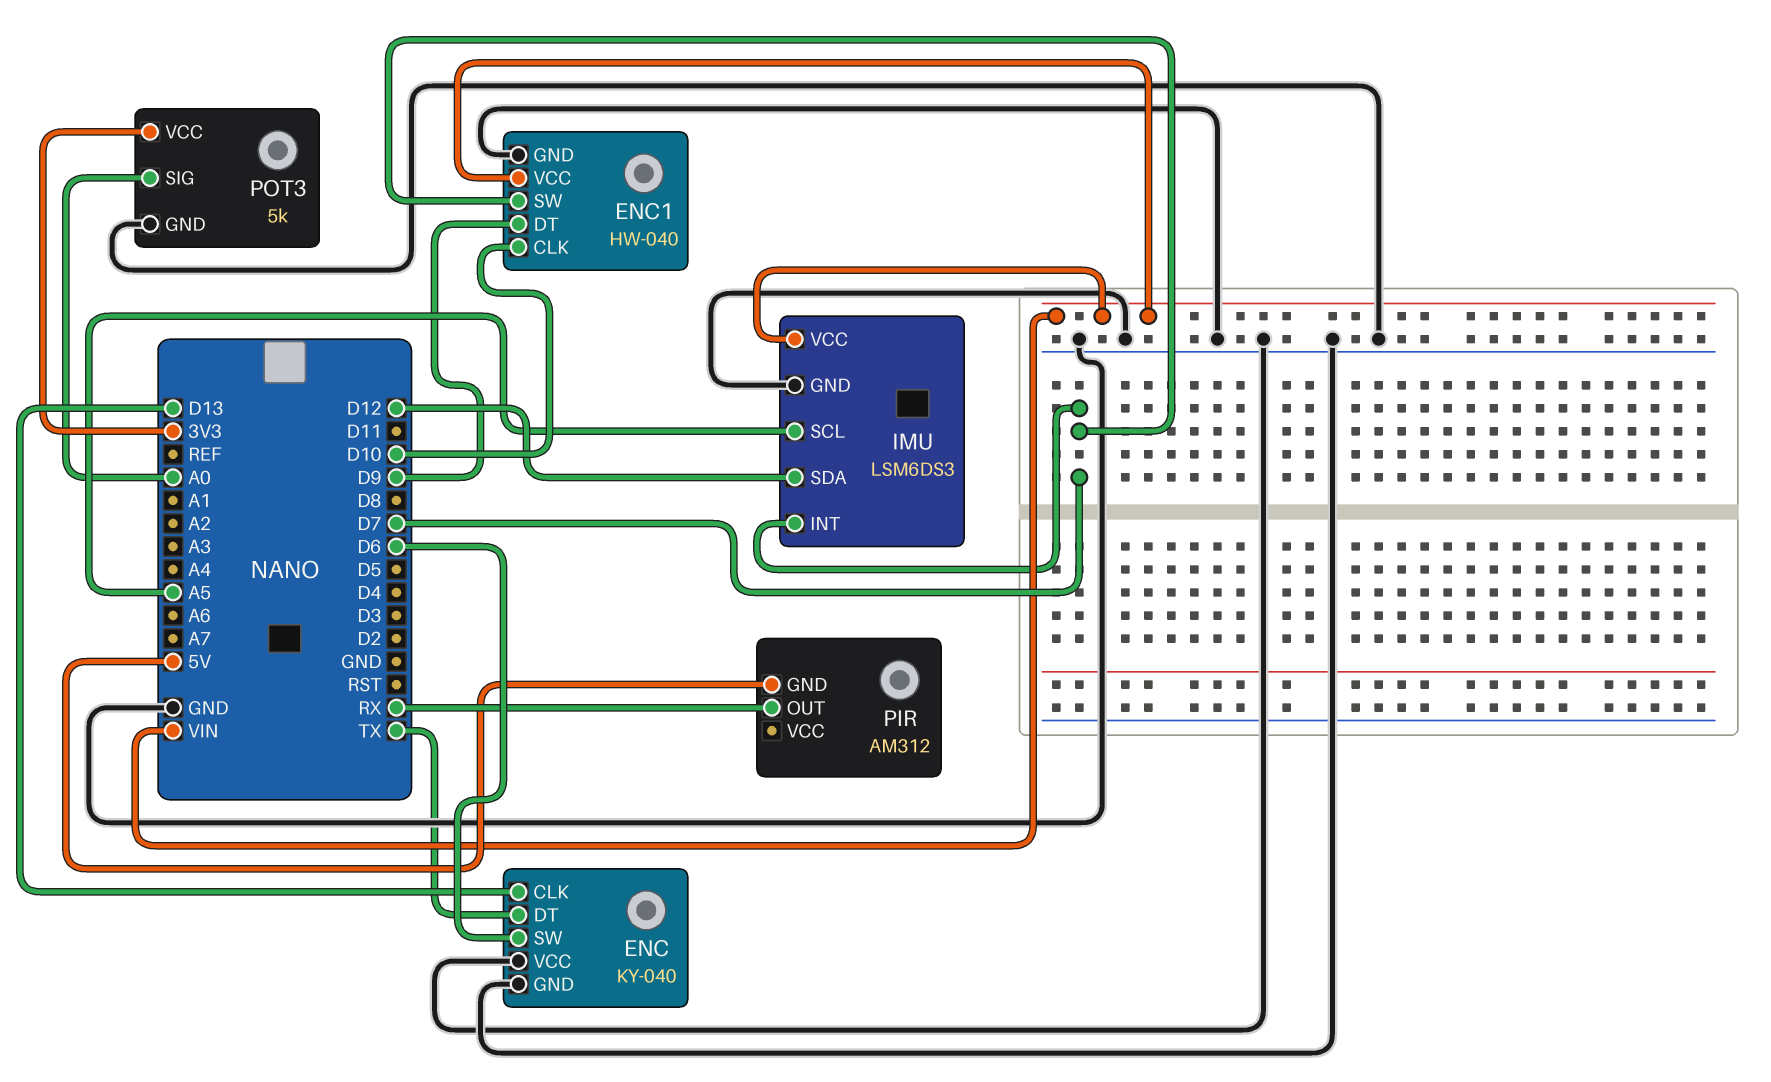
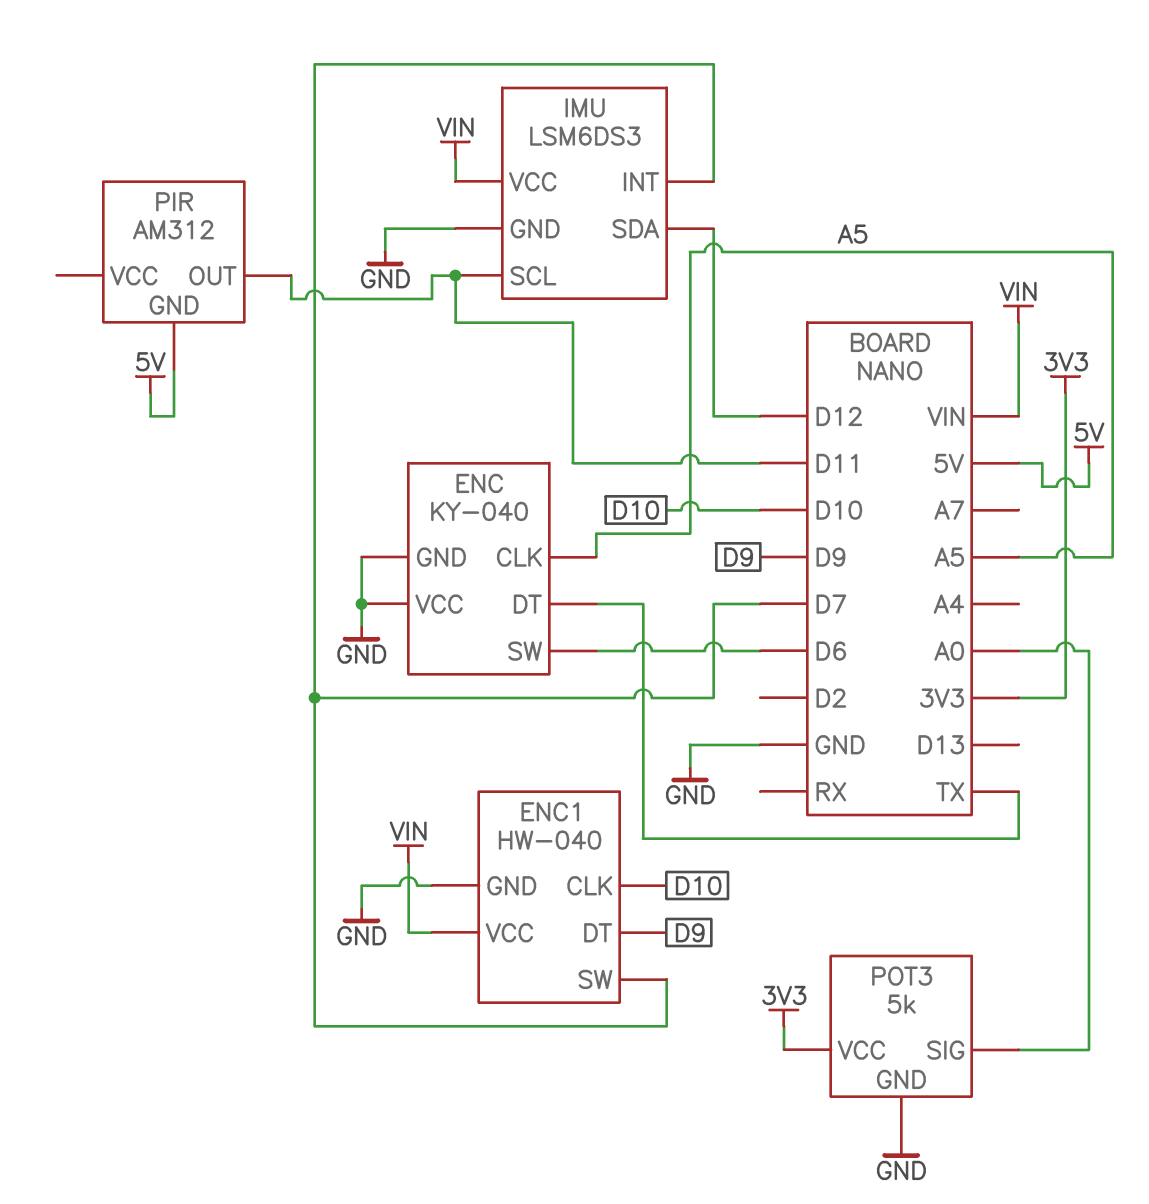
ENC pin CLK: D13 -> A5
IMU pin SCL: A5 -> D11
PIR pin OUT: RX -> D11

